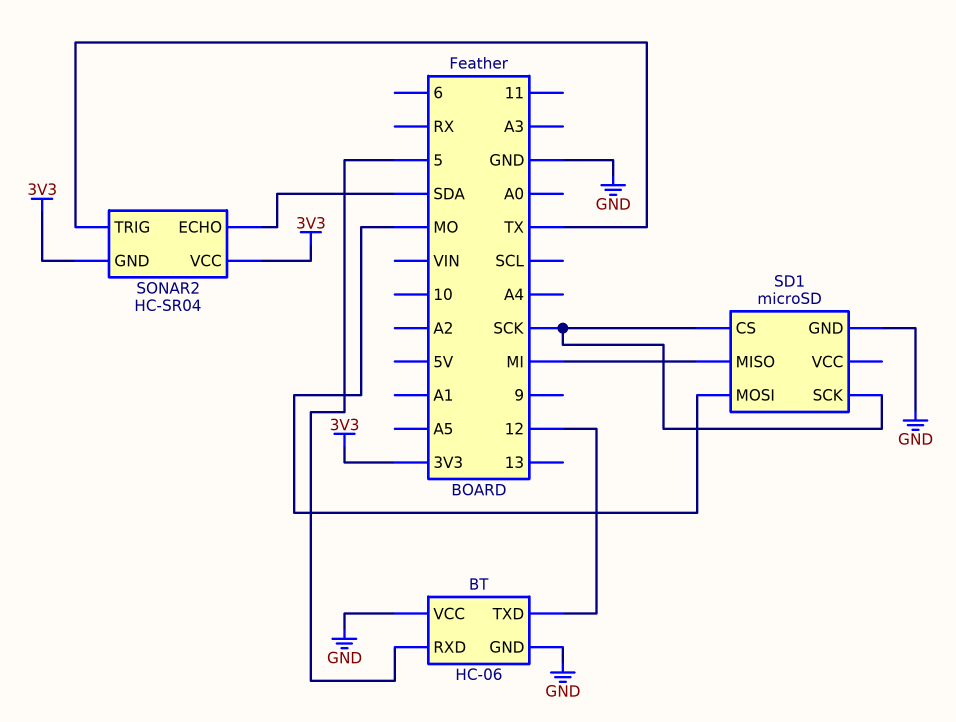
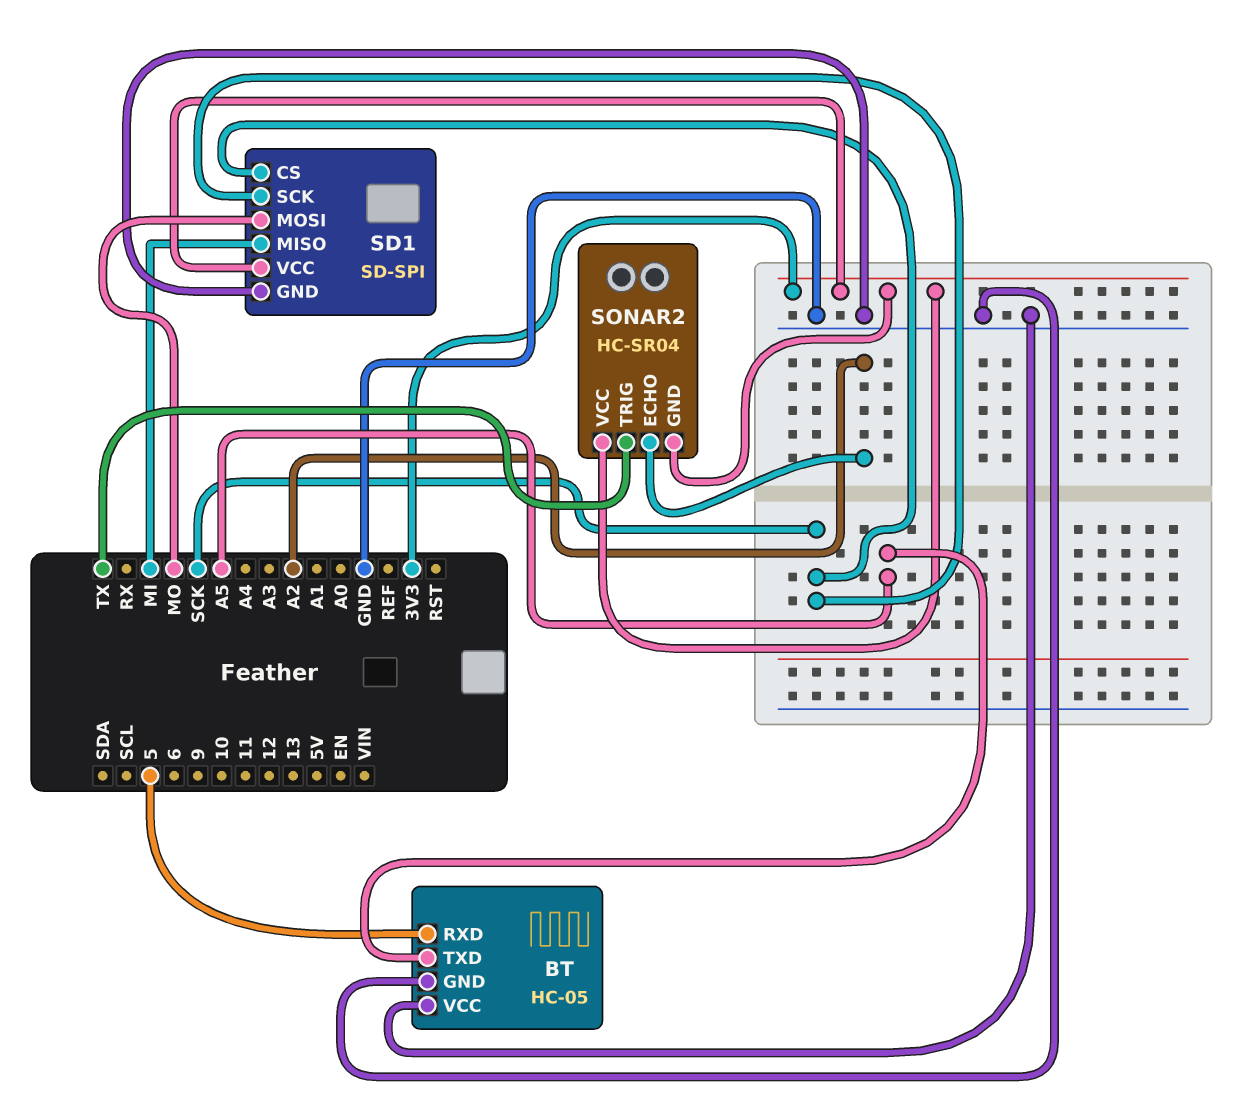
BT: HC-06 -> HC-05
BT pin TXD: 12 -> A5
SD1: microSD -> SD-SPI
SD1 pin VCC: none -> 3V3
SONAR2 pin ECHO: SDA -> A2

